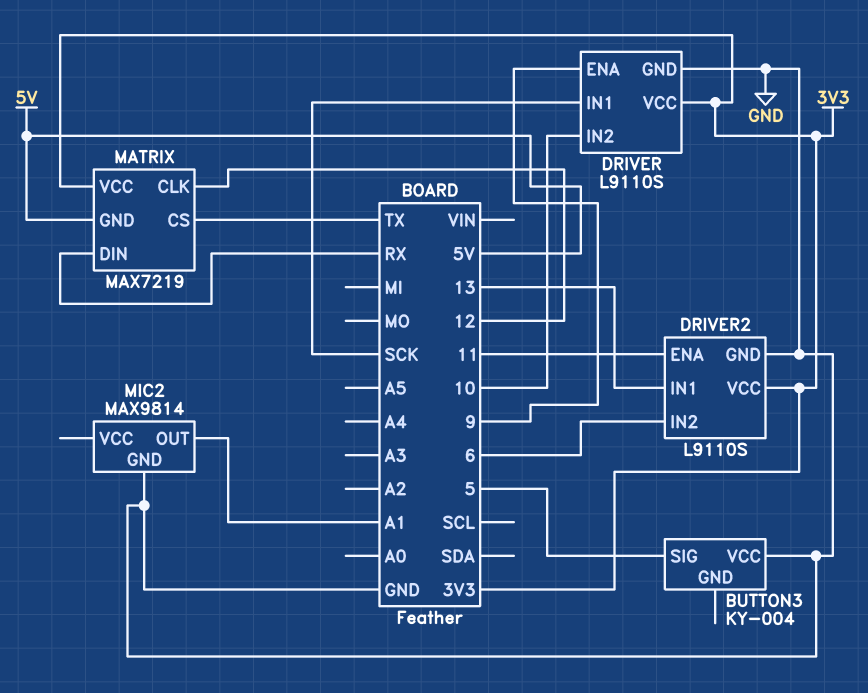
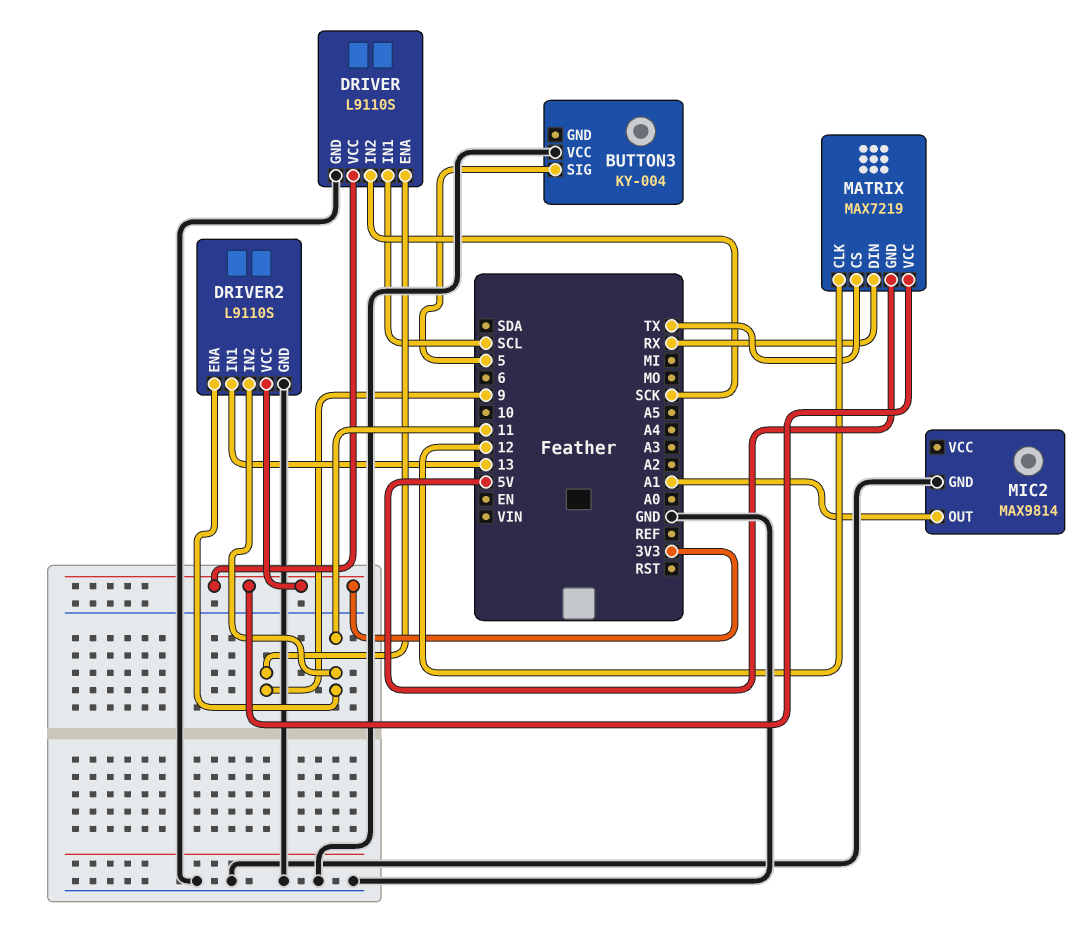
DRIVER pin IN1: SCK -> SCL
DRIVER pin IN2: 10 -> SCK
DRIVER2 pin IN2: 6 -> 11

